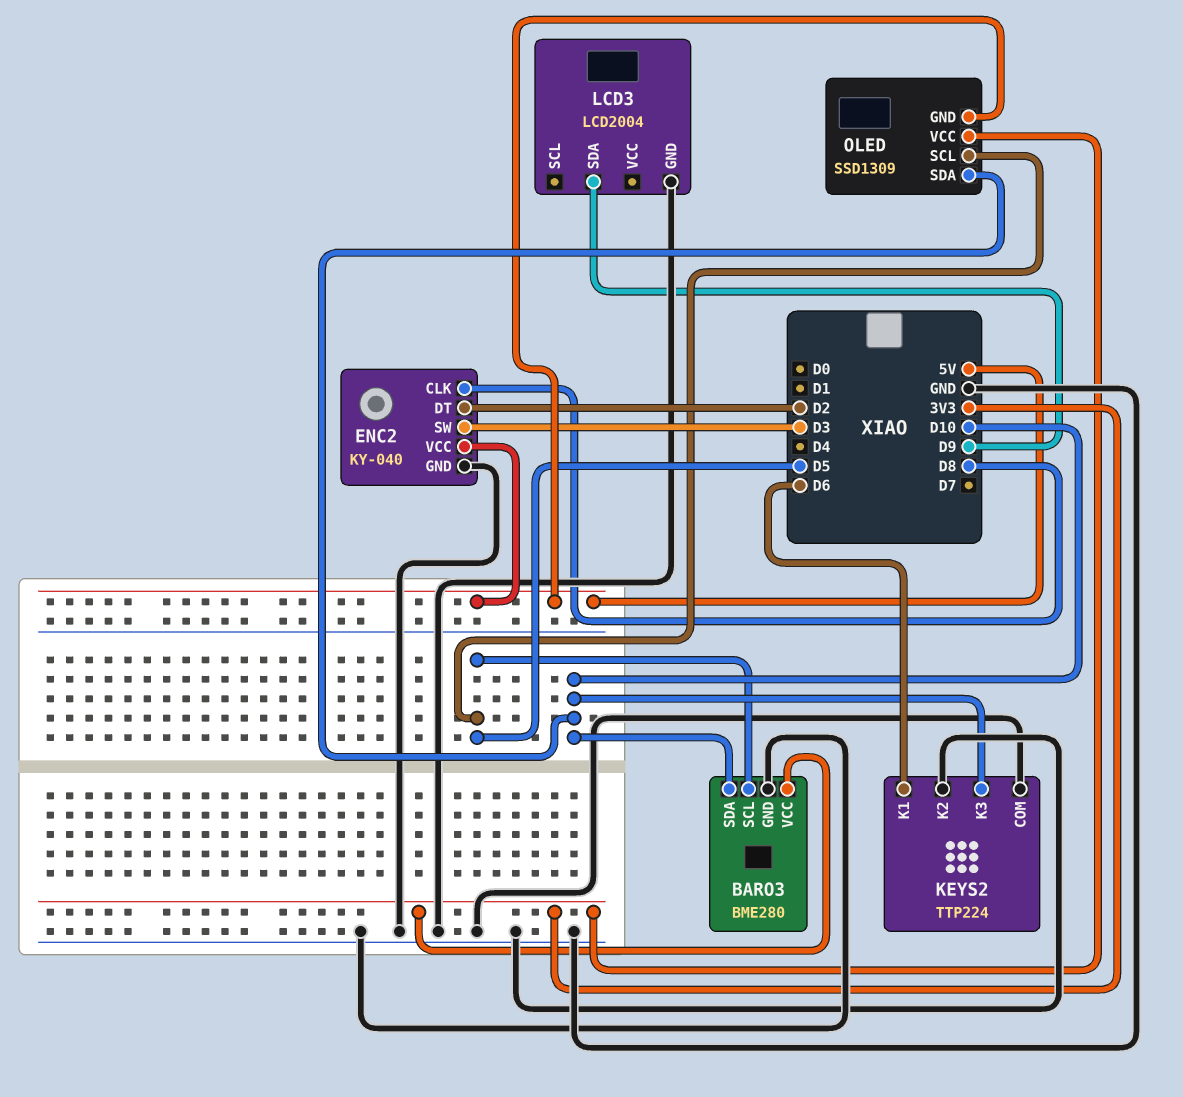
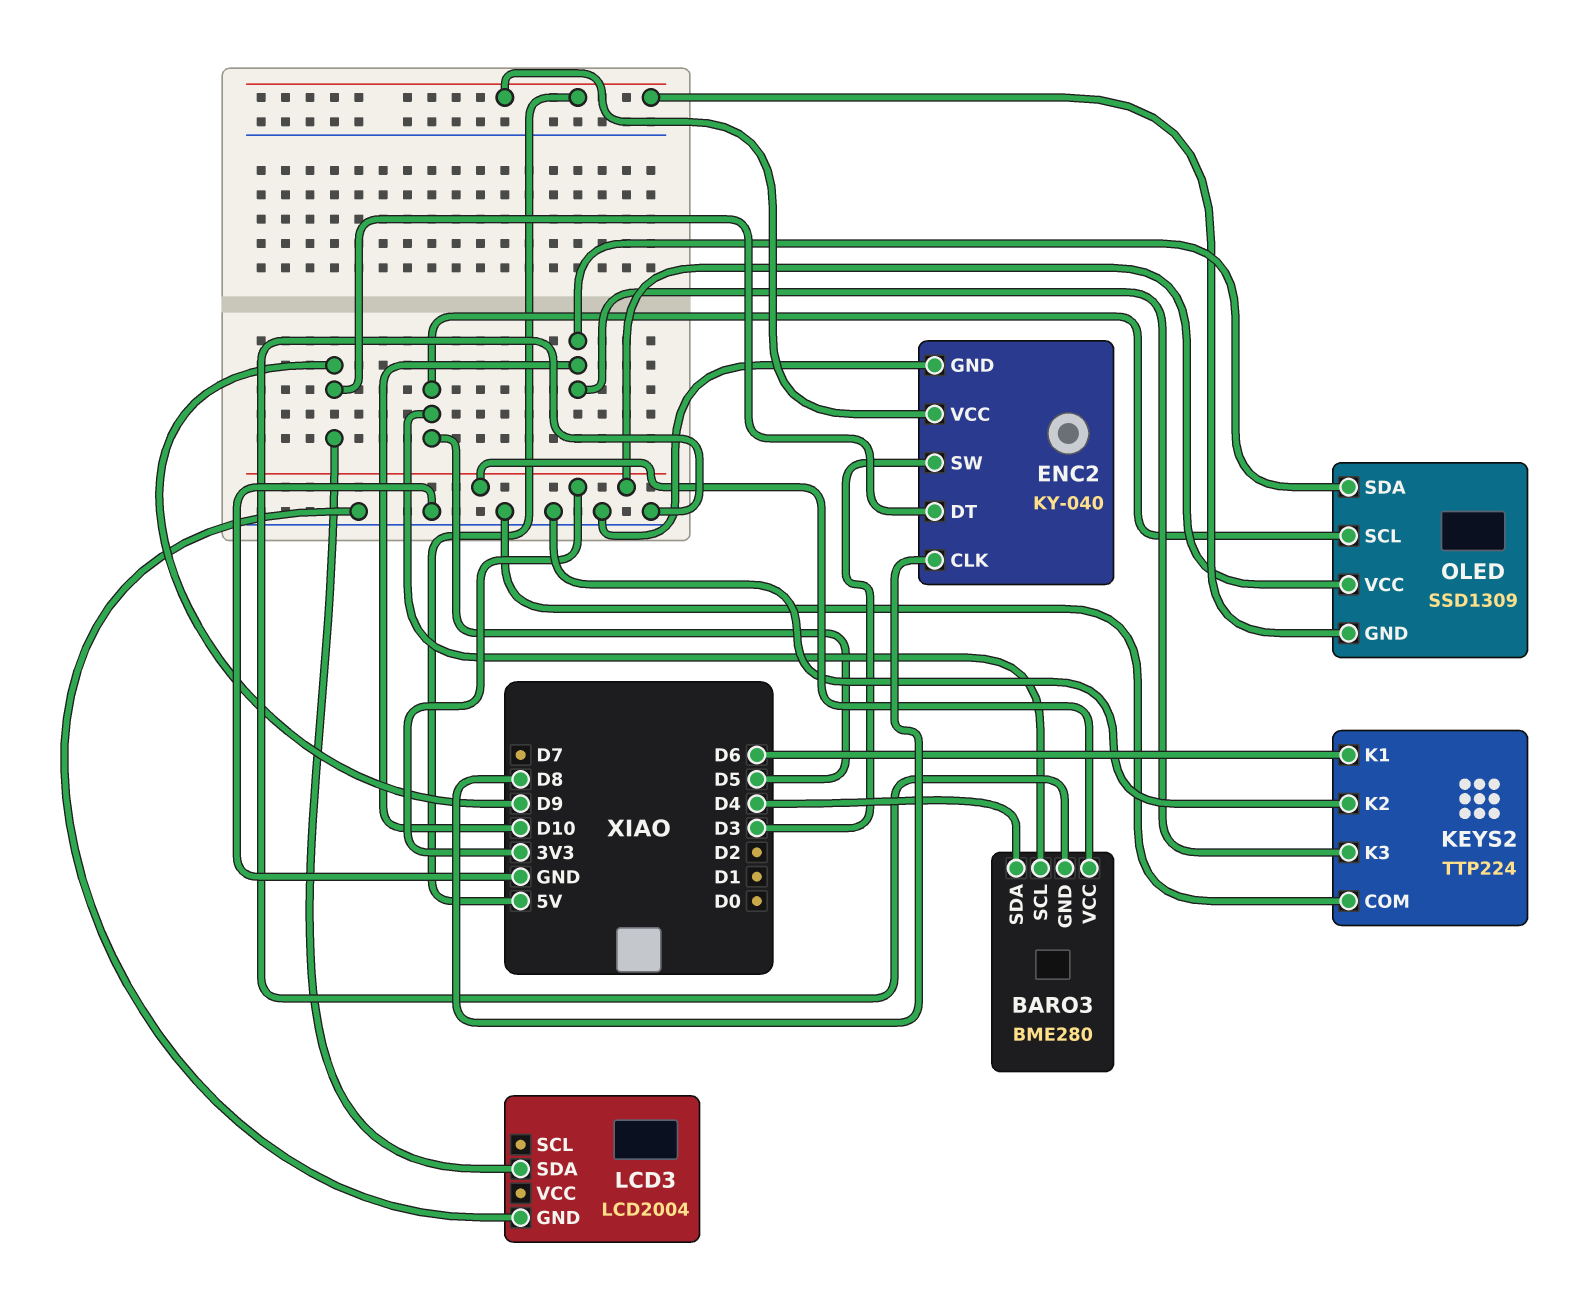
BARO3 pin SDA: D10 -> D4
ENC2 pin DT: D2 -> D9

